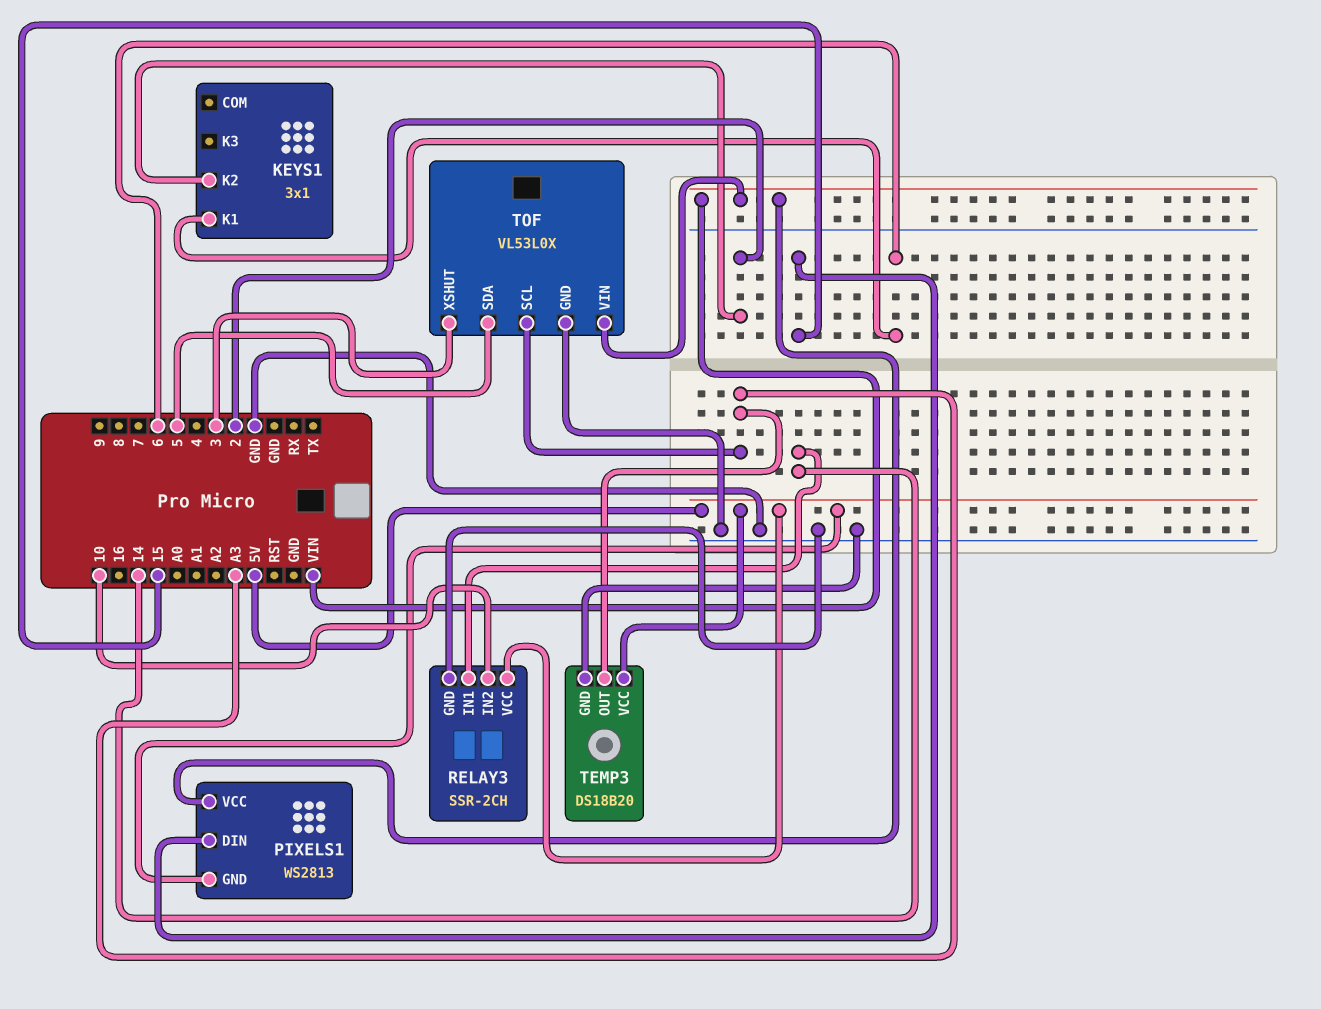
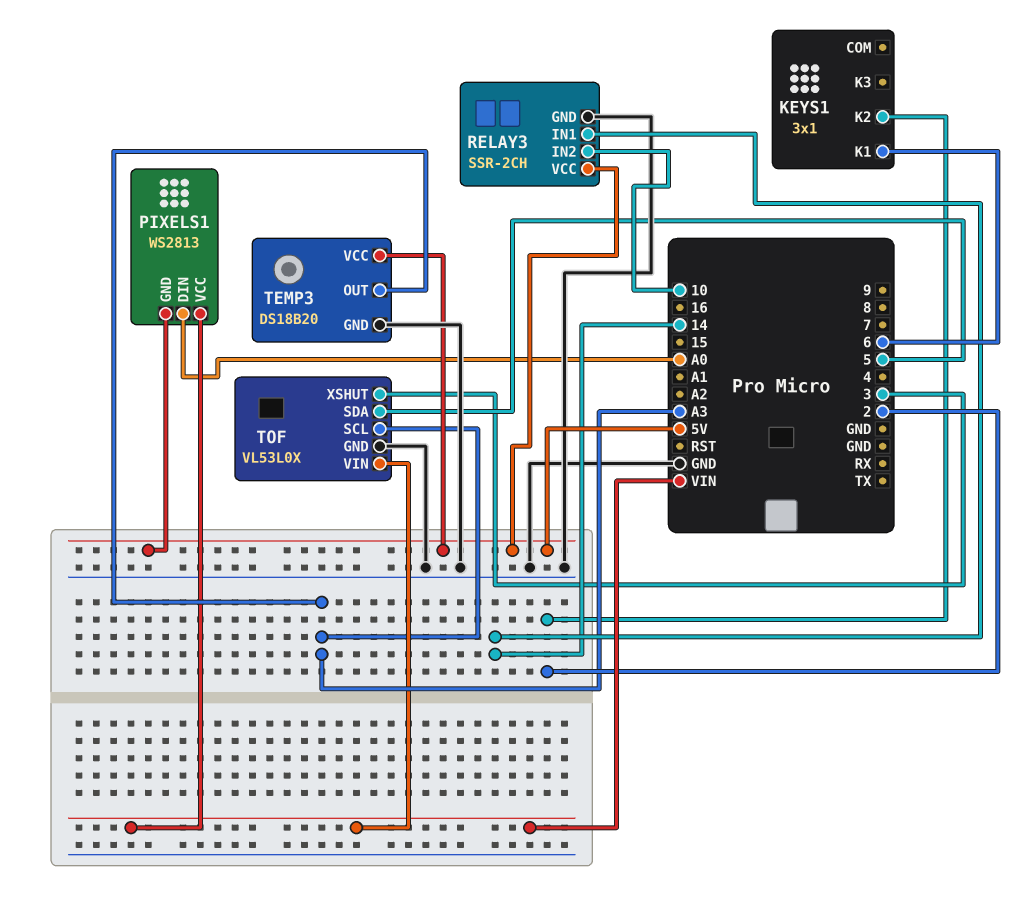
PIXELS1 pin DIN: 15 -> A0

